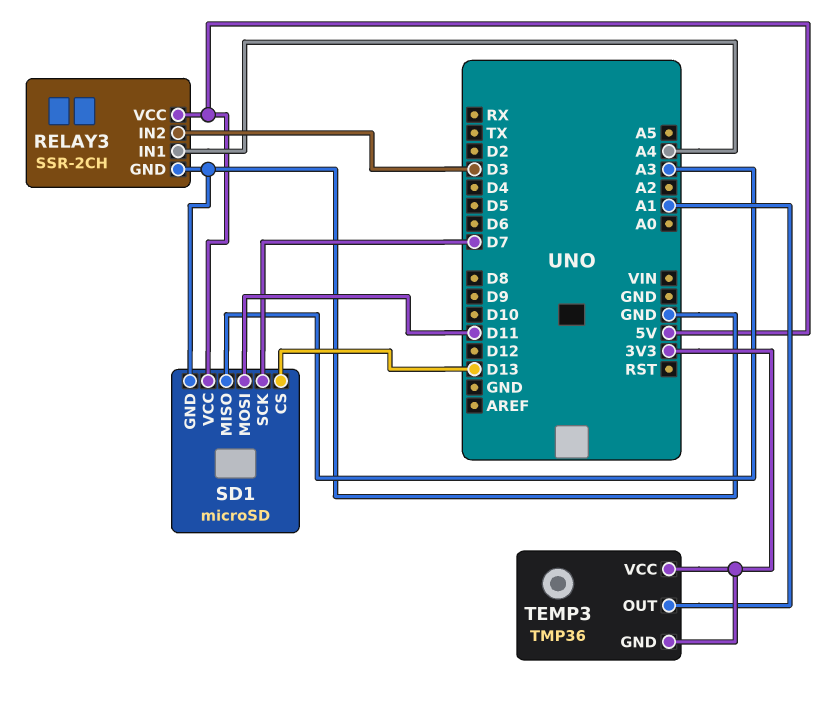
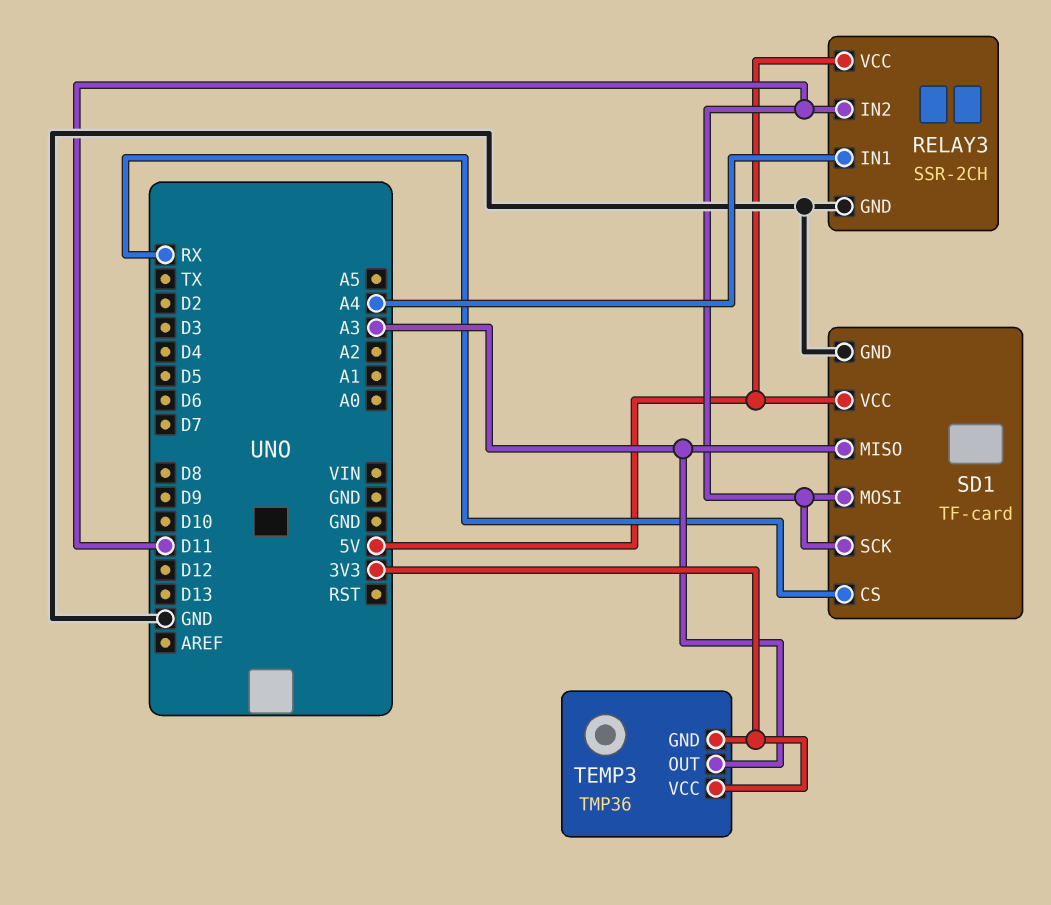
RELAY3 pin IN2: D3 -> D11
SD1: microSD -> TF-card
SD1 pin CS: D13 -> RX
SD1 pin SCK: D7 -> D11
TEMP3 pin OUT: A1 -> A3

